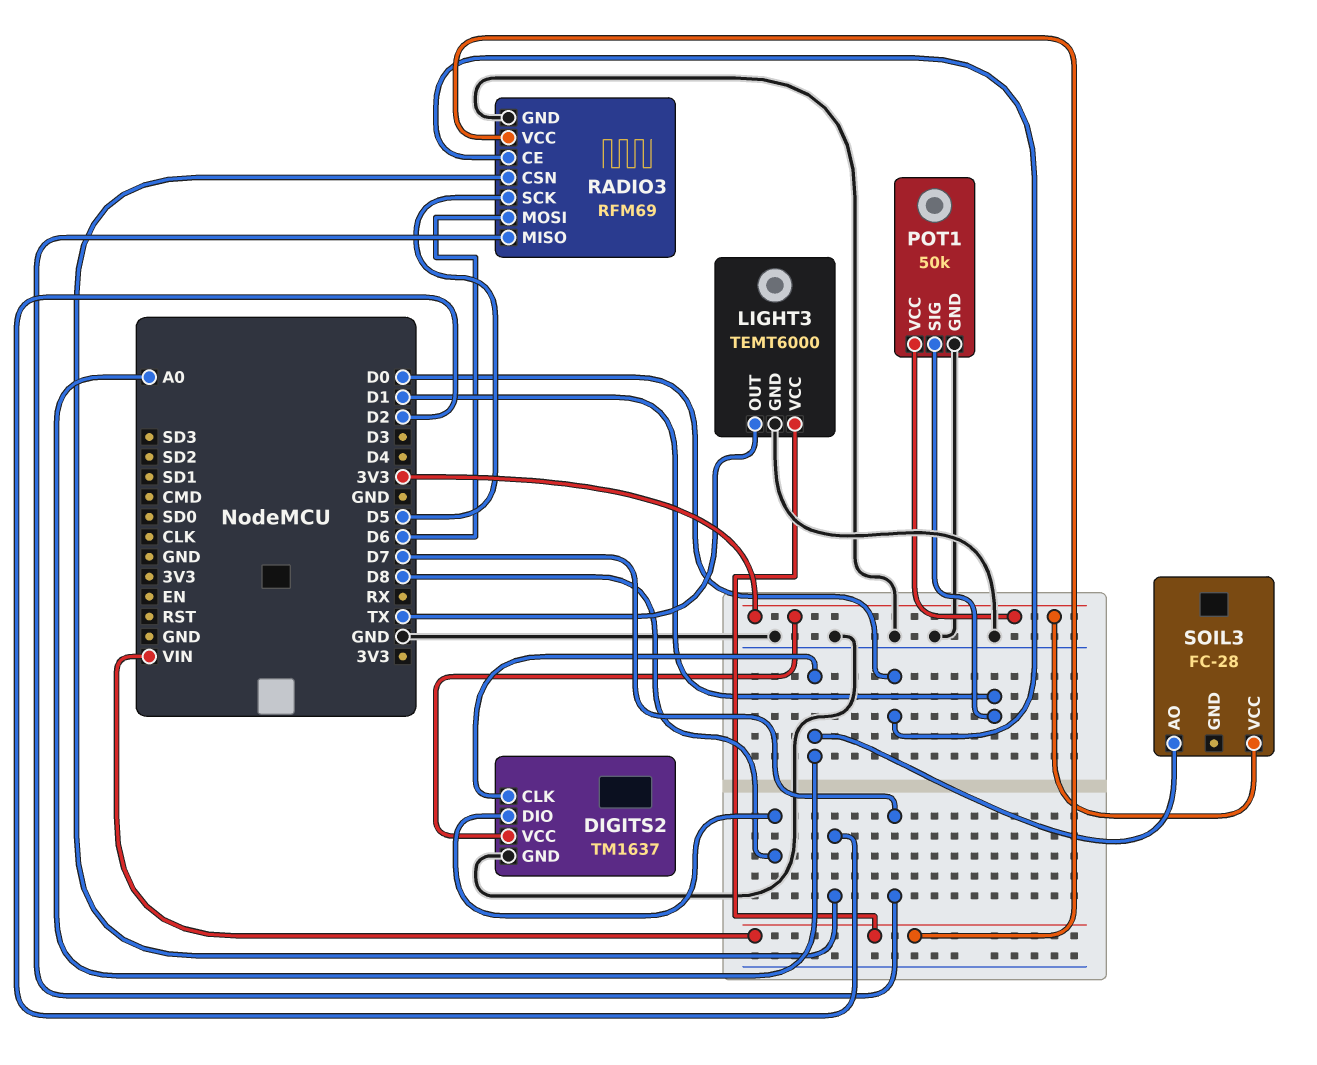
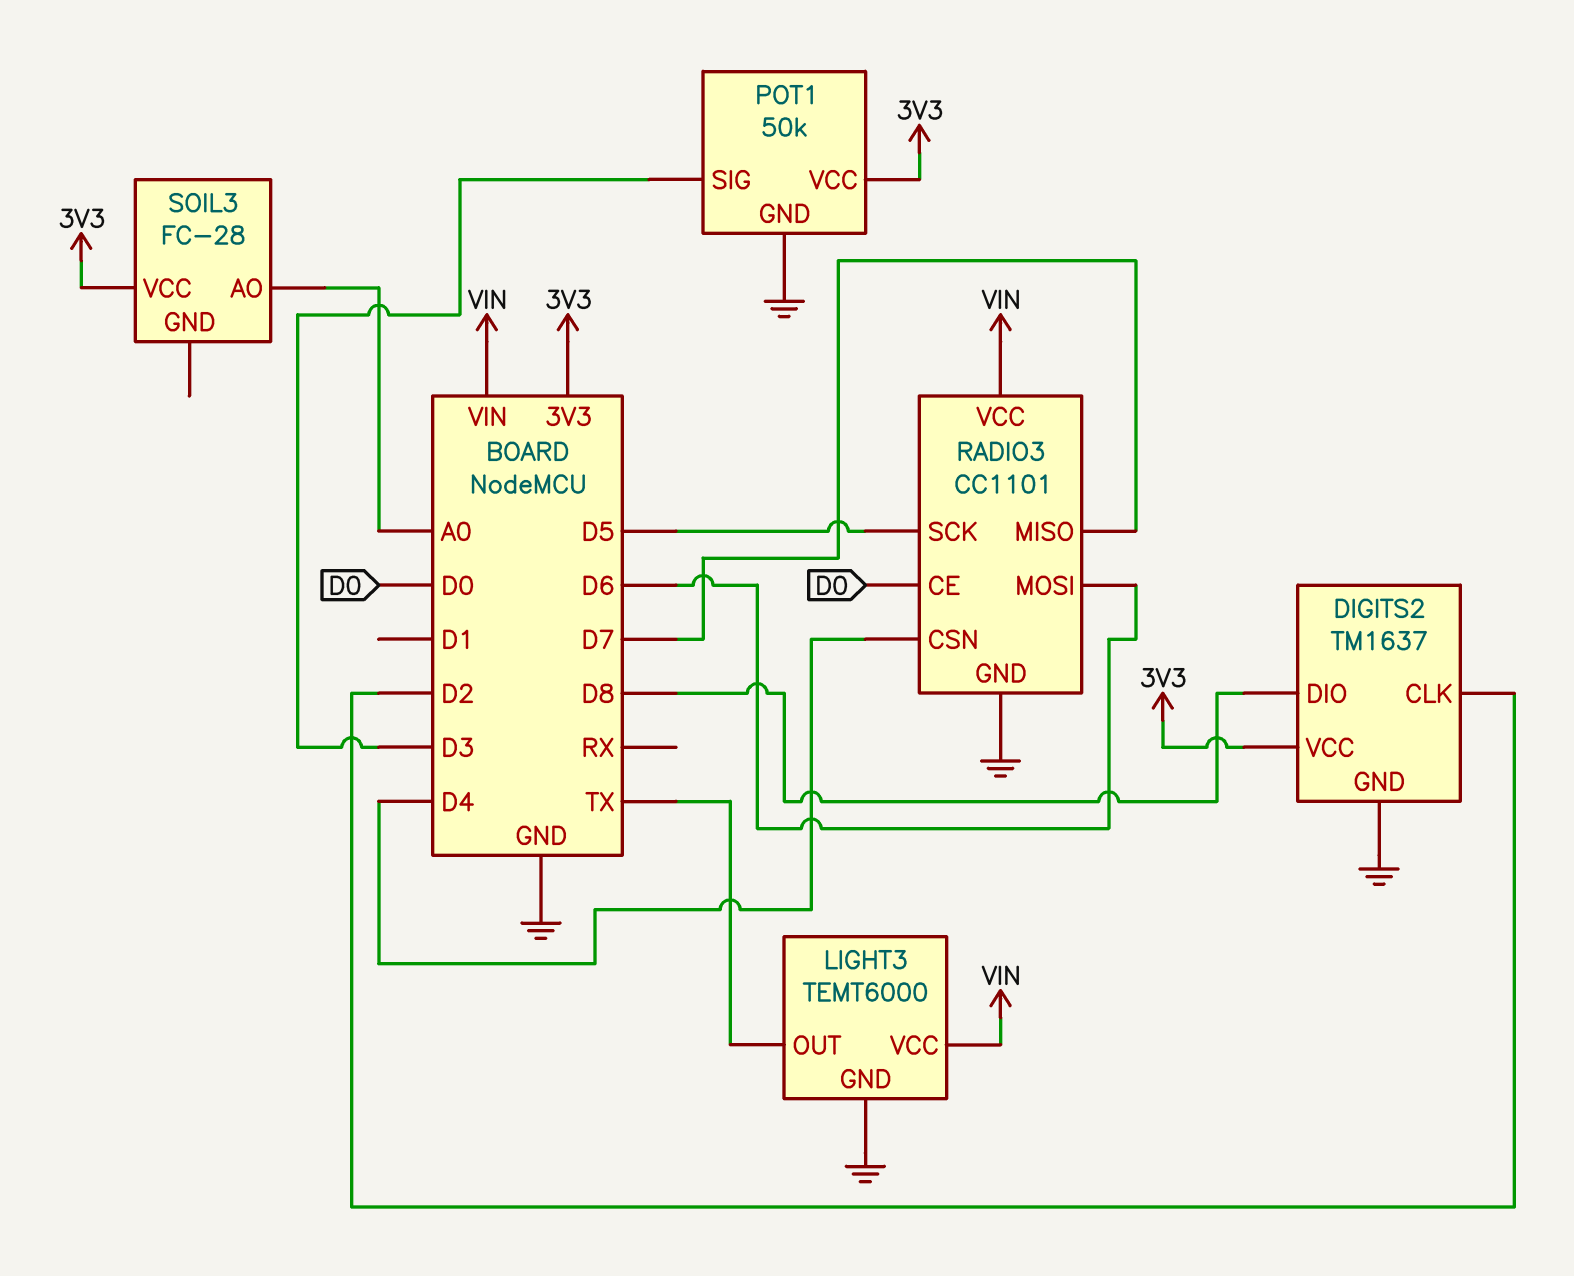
DIGITS2 pin CLK: A0 -> D2
POT1 pin SIG: D1 -> D3
RADIO3: RFM69 -> CC1101
RADIO3 pin CSN: D2 -> D4

